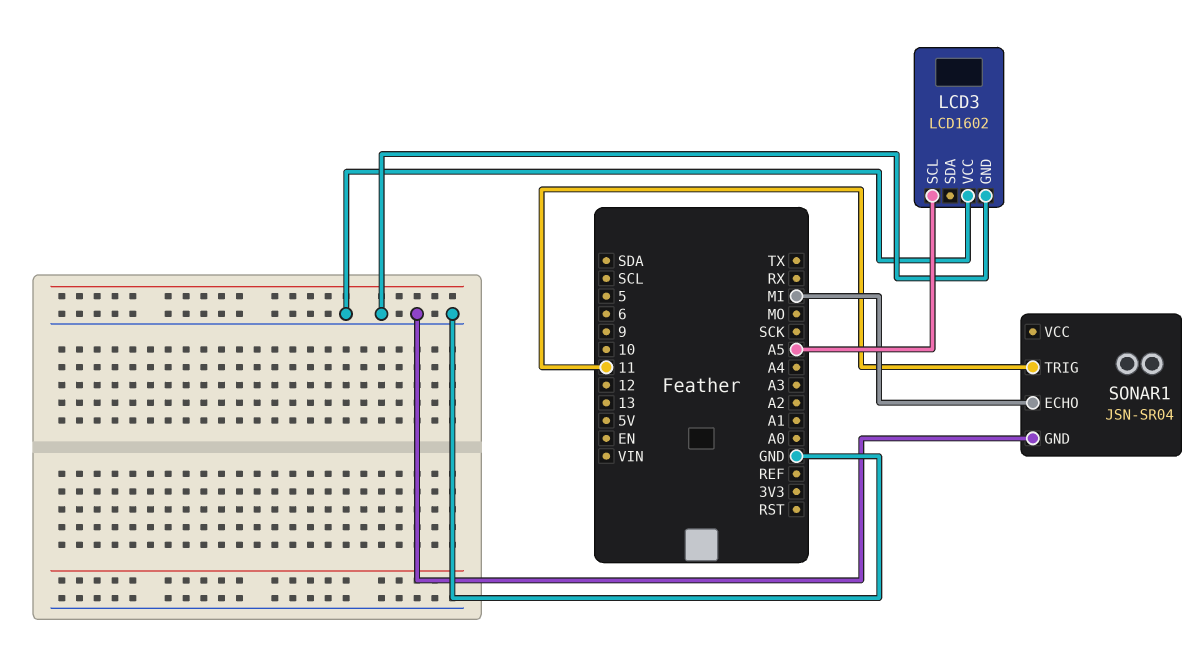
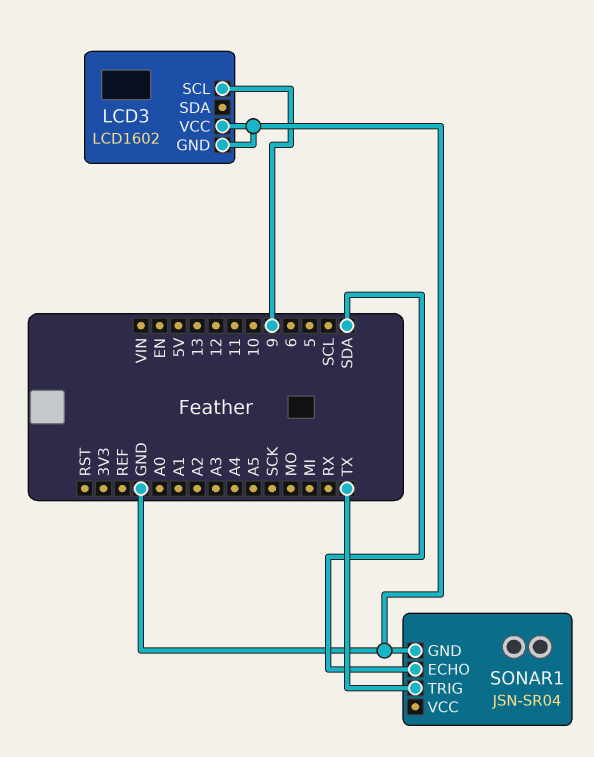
LCD3 pin SCL: A5 -> 9
SONAR1 pin ECHO: MI -> SDA
SONAR1 pin TRIG: 11 -> TX

